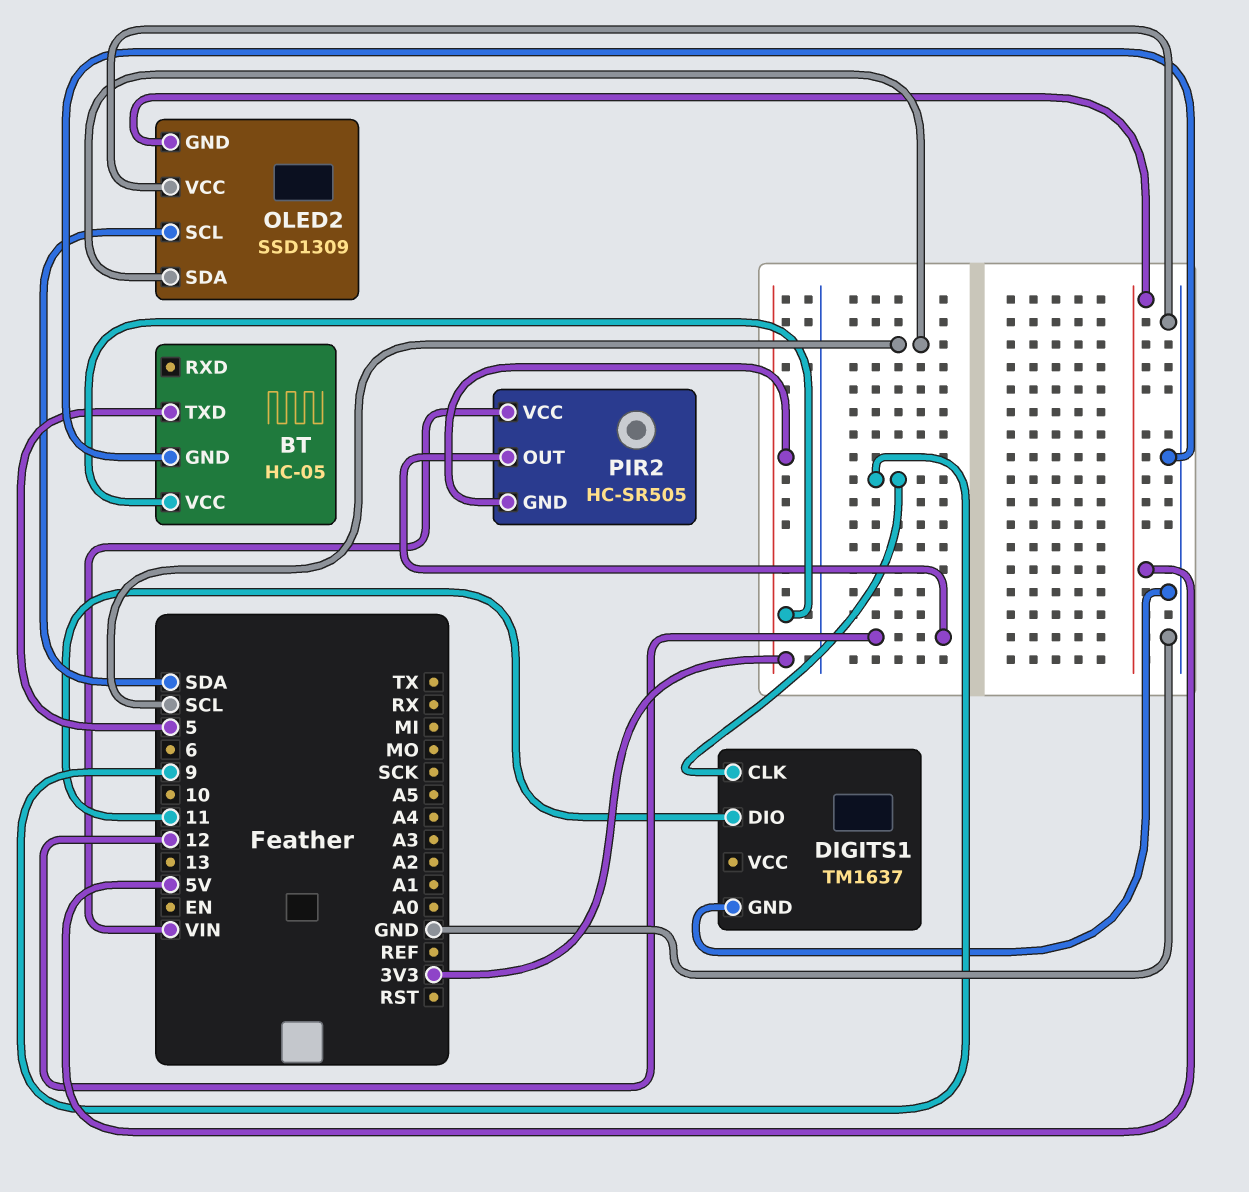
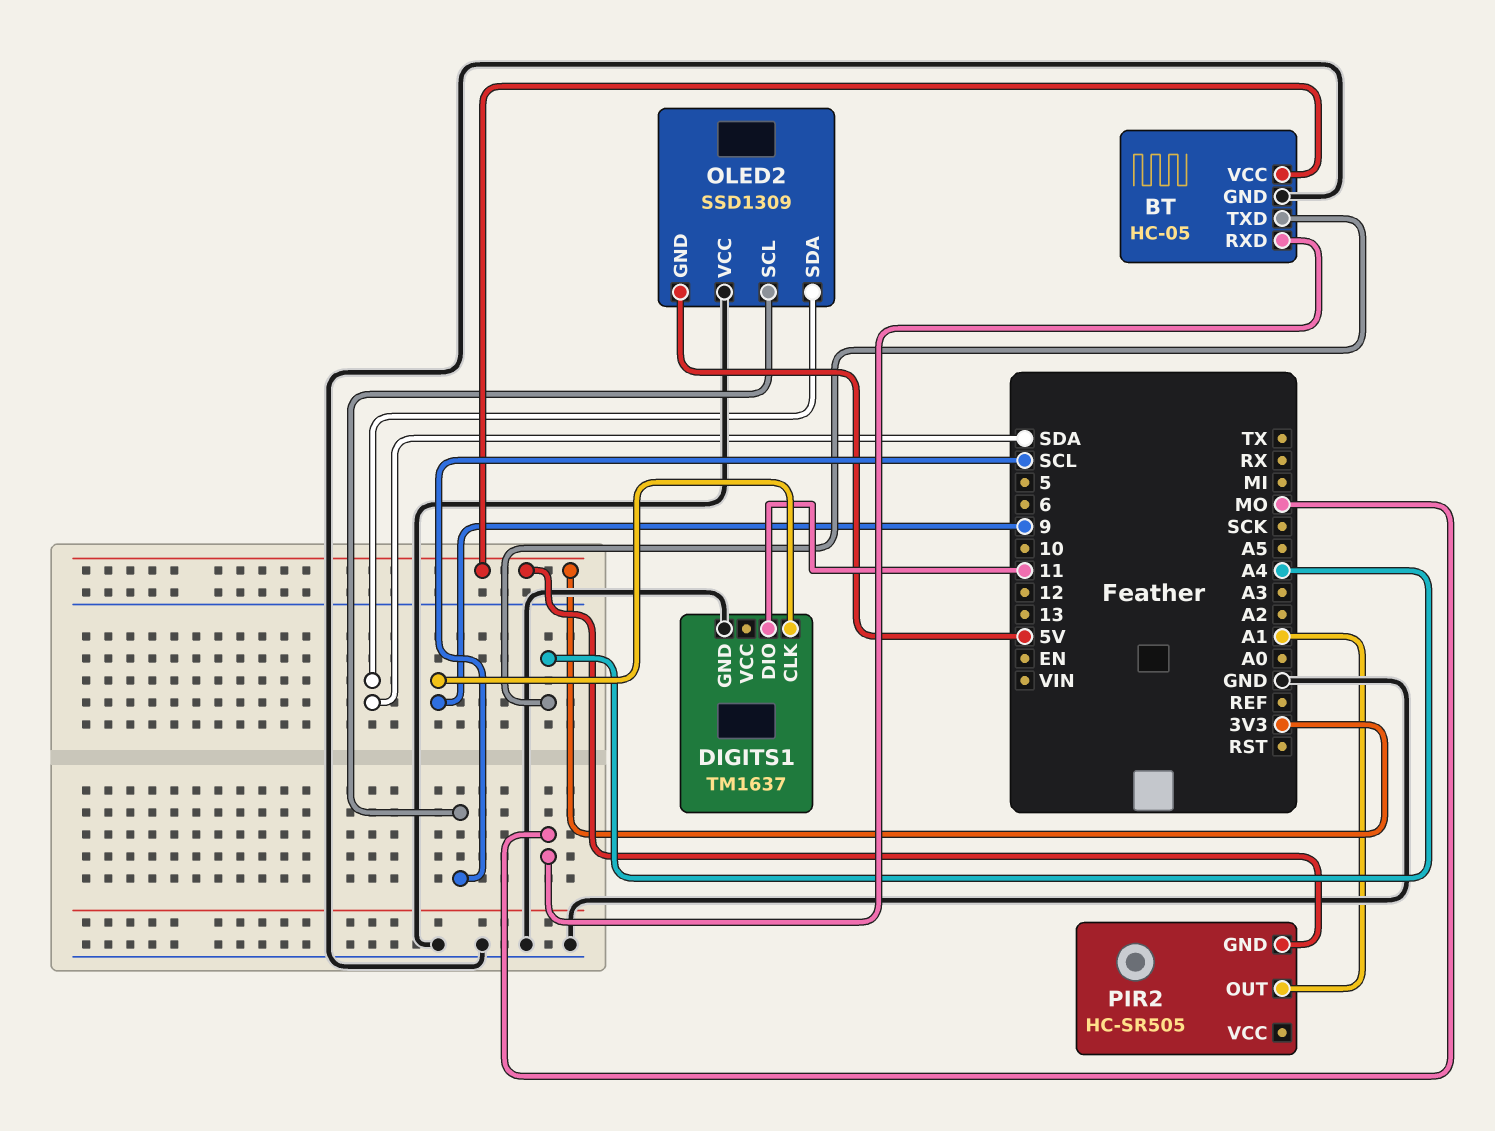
BT pin RXD: none -> MO
BT pin TXD: 5 -> A4
OLED2 pin SCL: SDA -> SCL
OLED2 pin SDA: SCL -> SDA
PIR2 pin OUT: 12 -> A1
PIR2 pin VCC: VIN -> none

